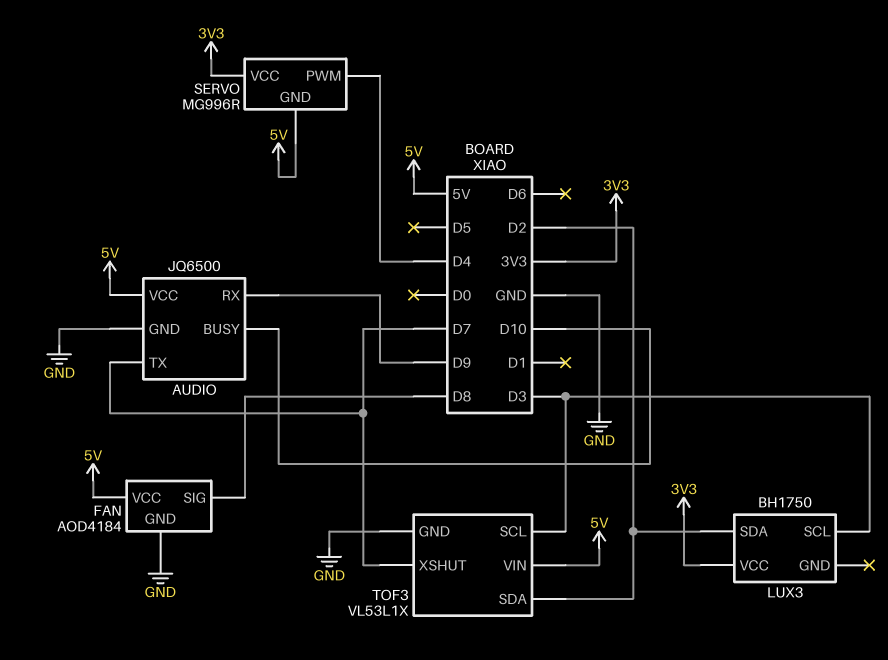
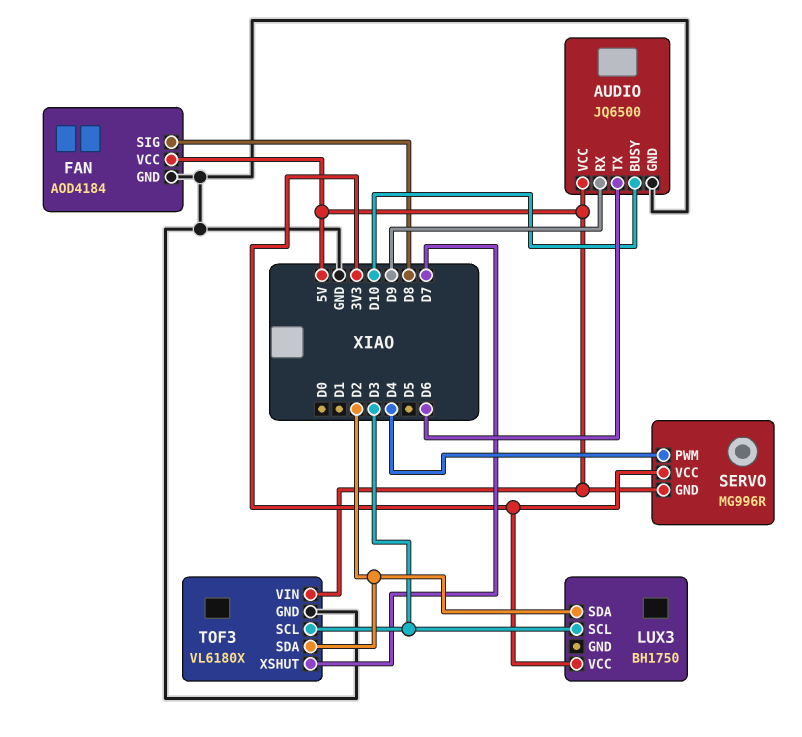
AUDIO pin TX: D7 -> D6
TOF3: VL53L1X -> VL6180X

